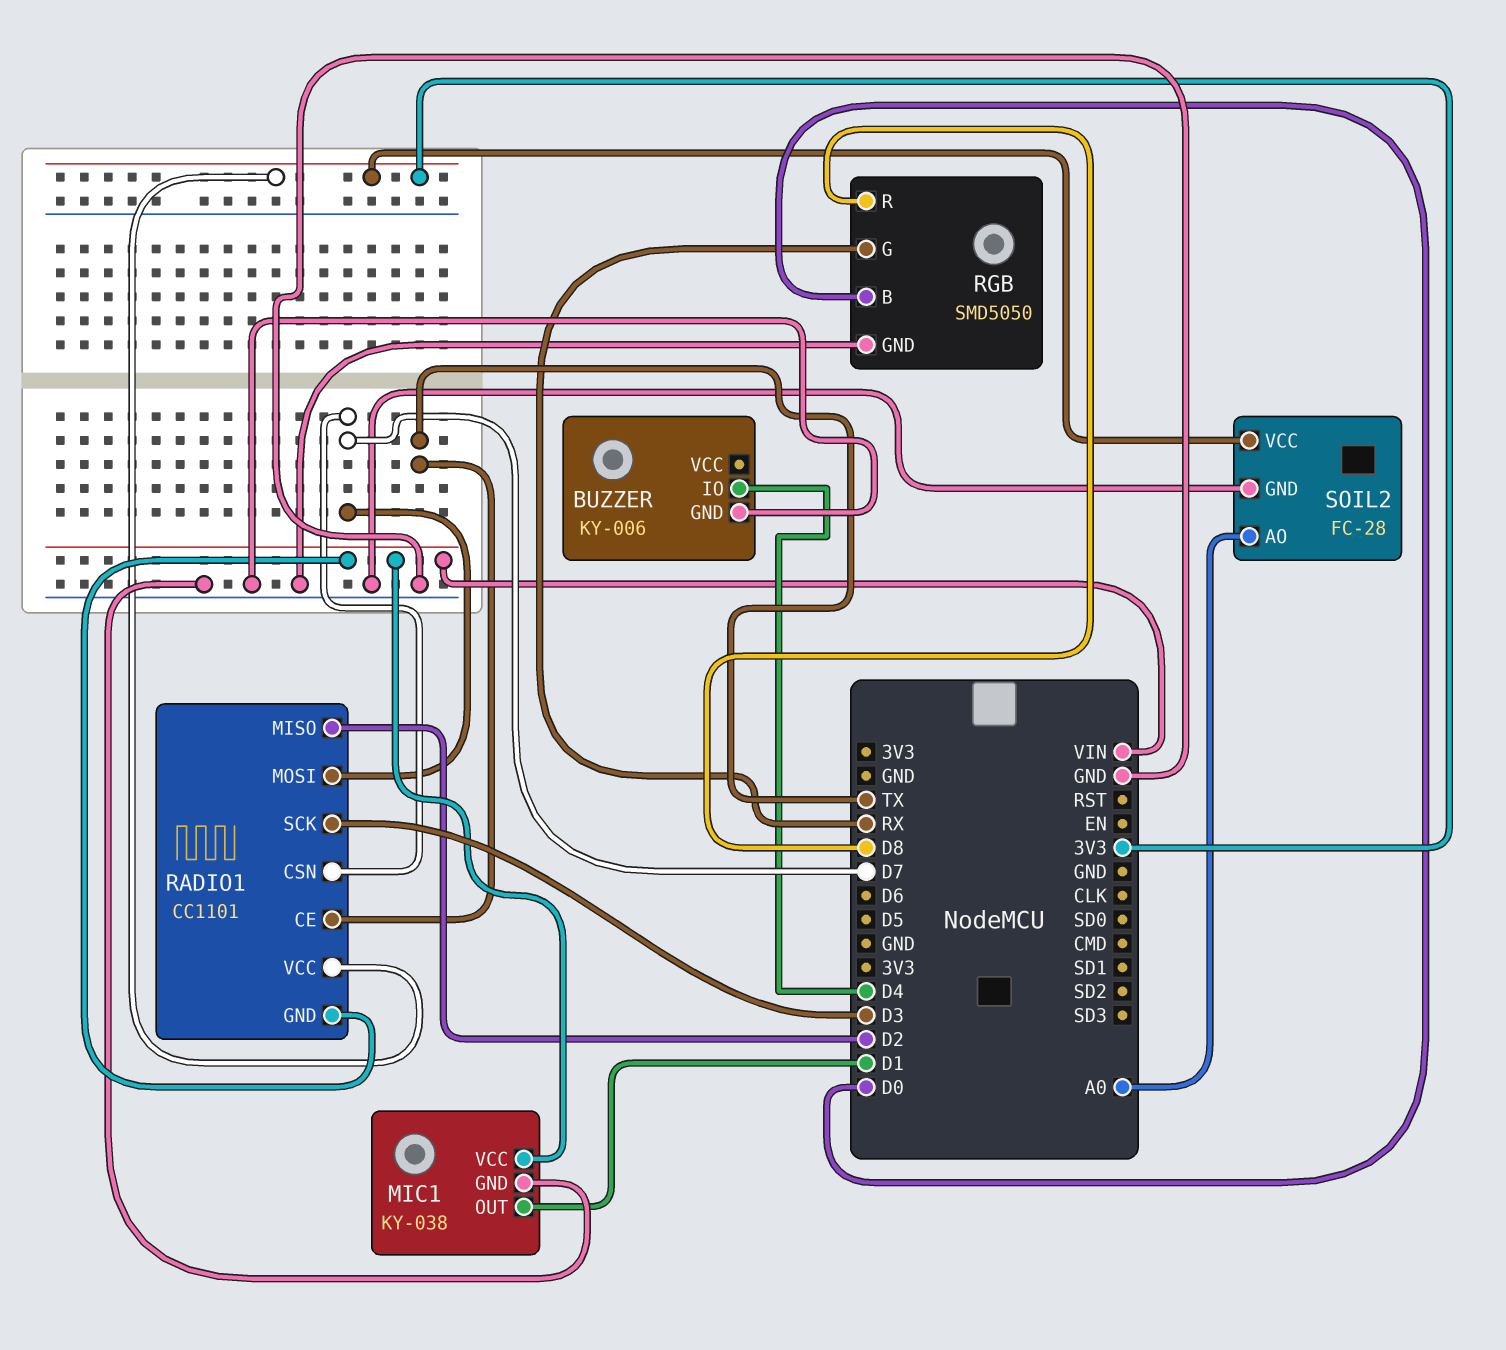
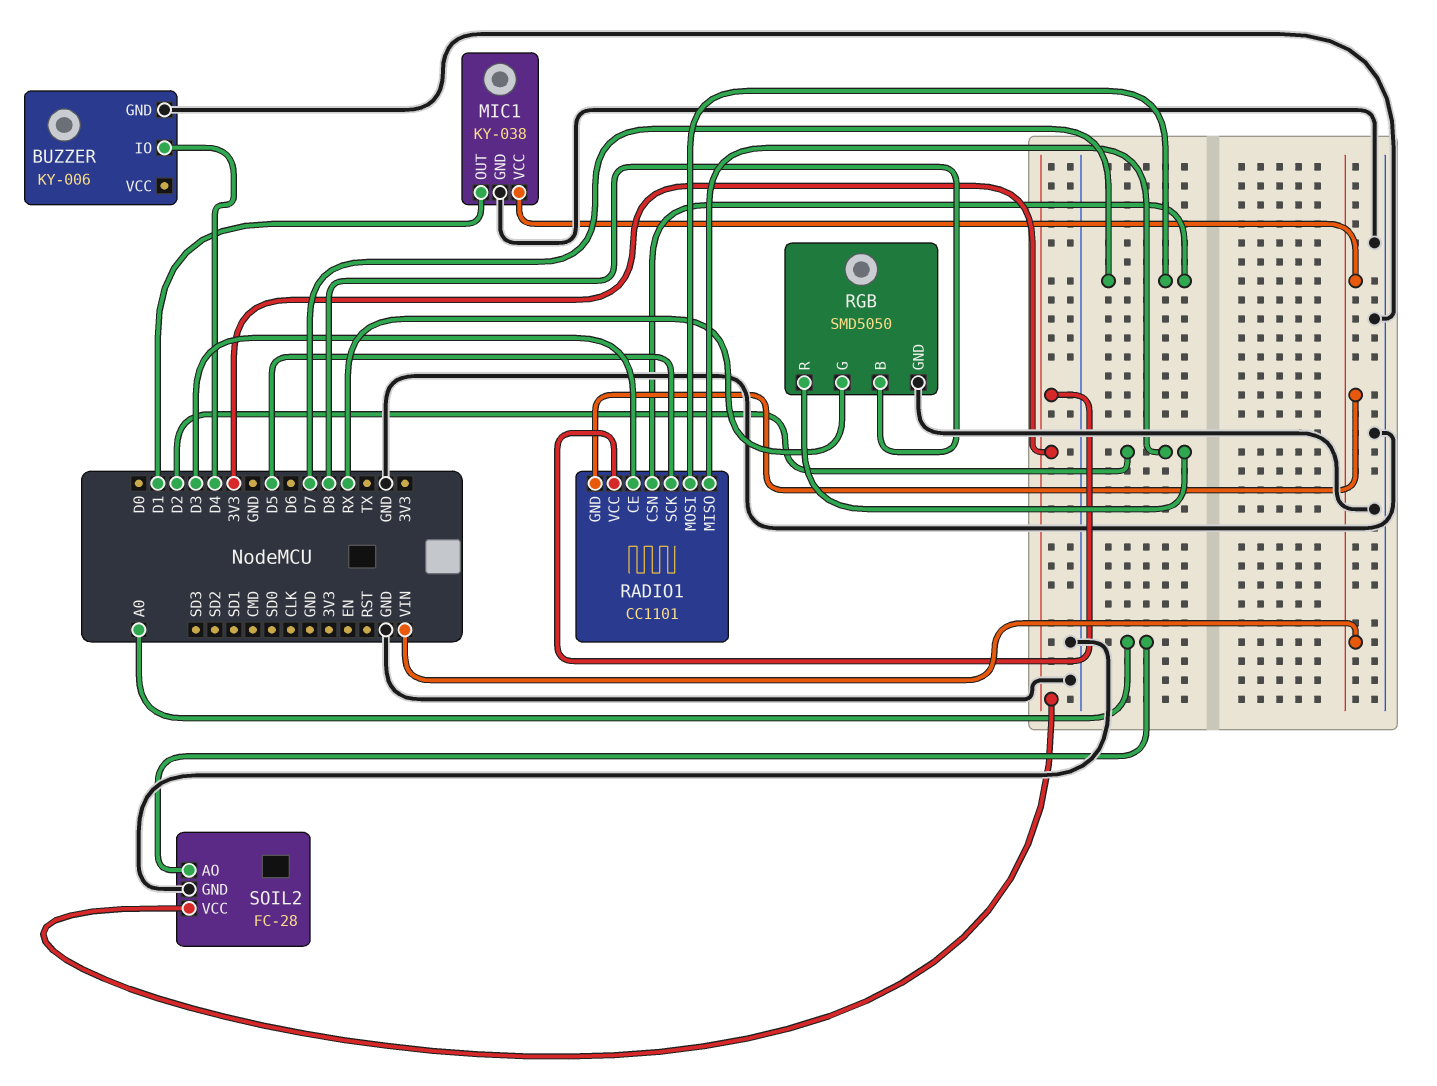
RADIO1 pin CE: TX -> D3
RADIO1 pin SCK: D3 -> D5
RGB pin B: D0 -> D8
RGB pin R: D8 -> D2

